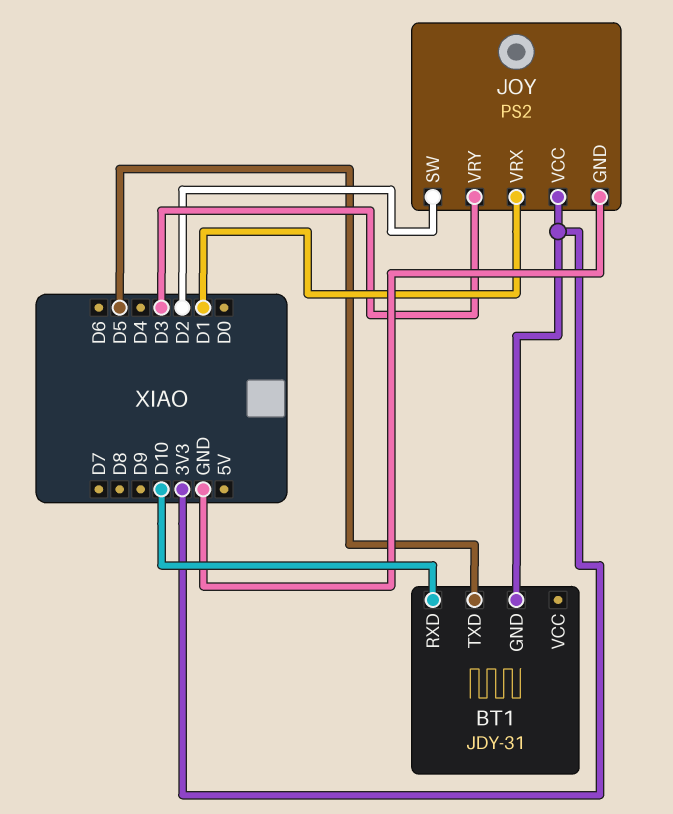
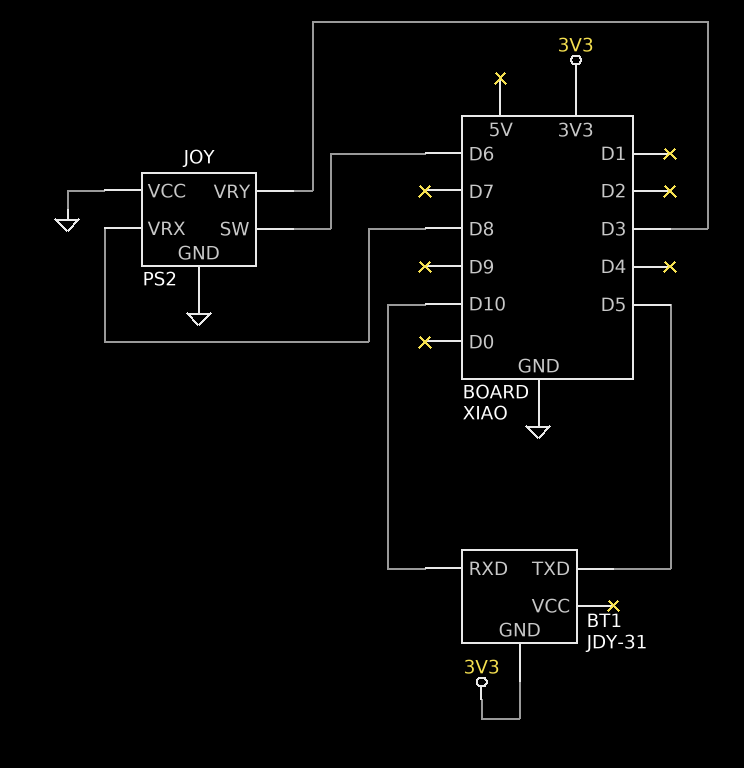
JOY pin SW: D2 -> D6
JOY pin VCC: 3V3 -> GND
JOY pin VRX: D1 -> D8

